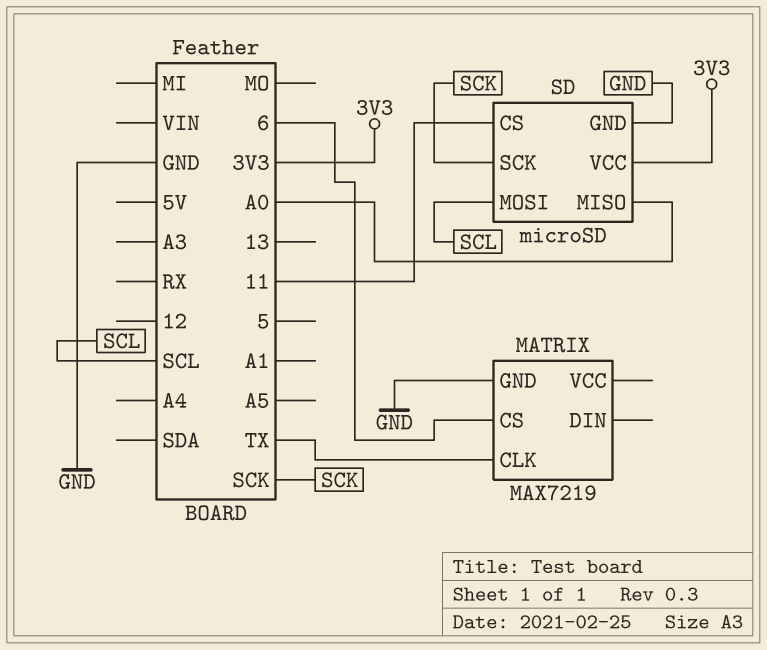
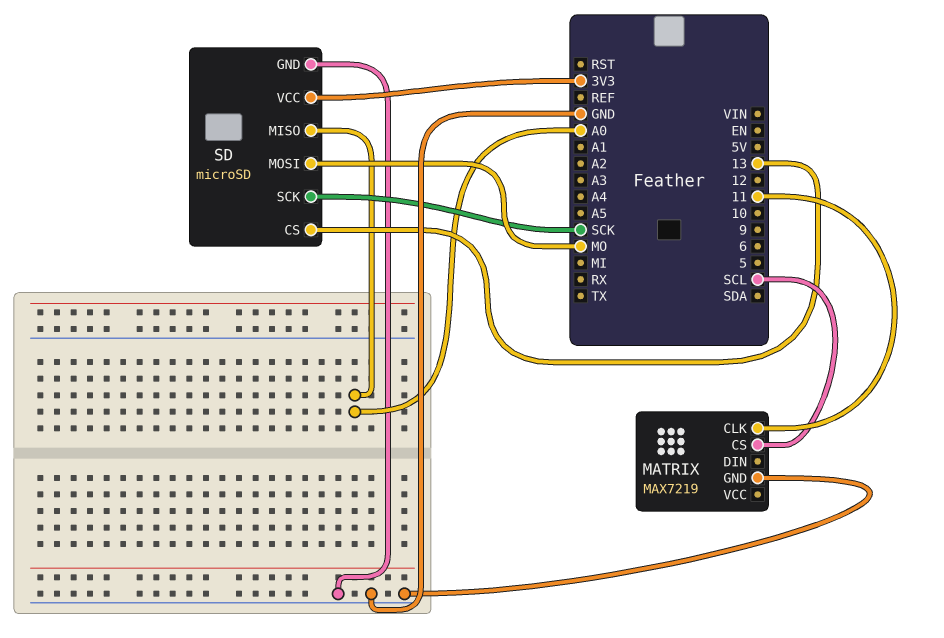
MATRIX pin CLK: TX -> 11
MATRIX pin CS: 6 -> SCL
SD pin CS: 11 -> 13
SD pin MOSI: SCL -> MO

